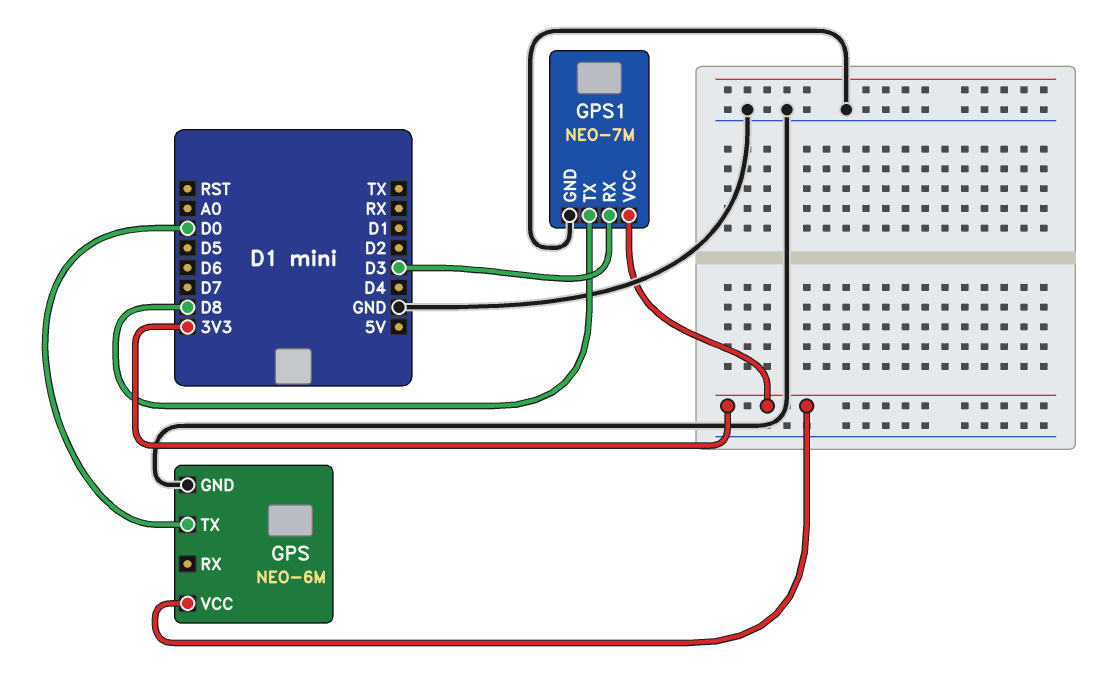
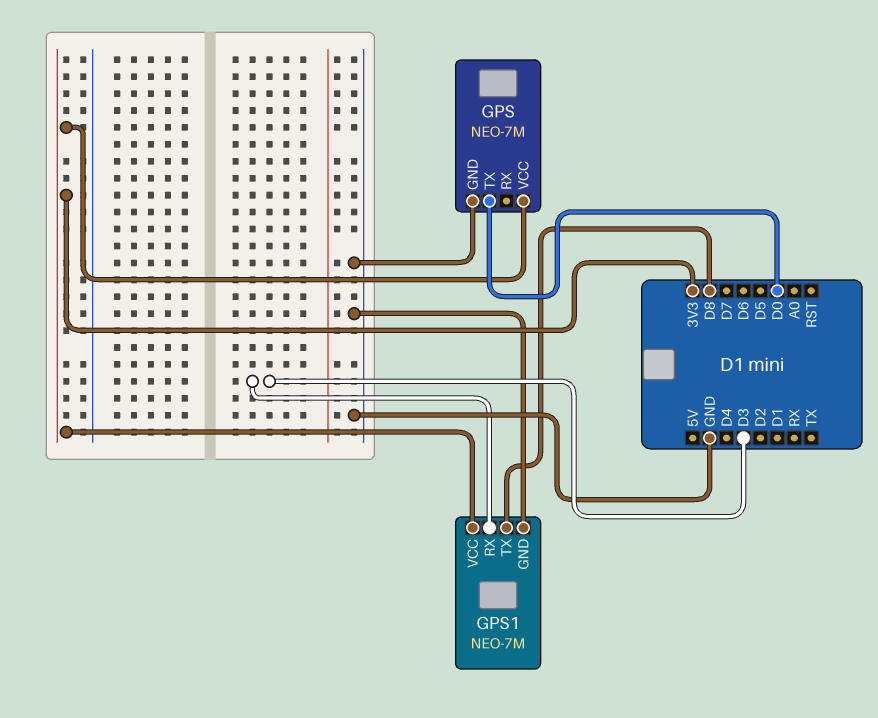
GPS: NEO-6M -> NEO-7M

